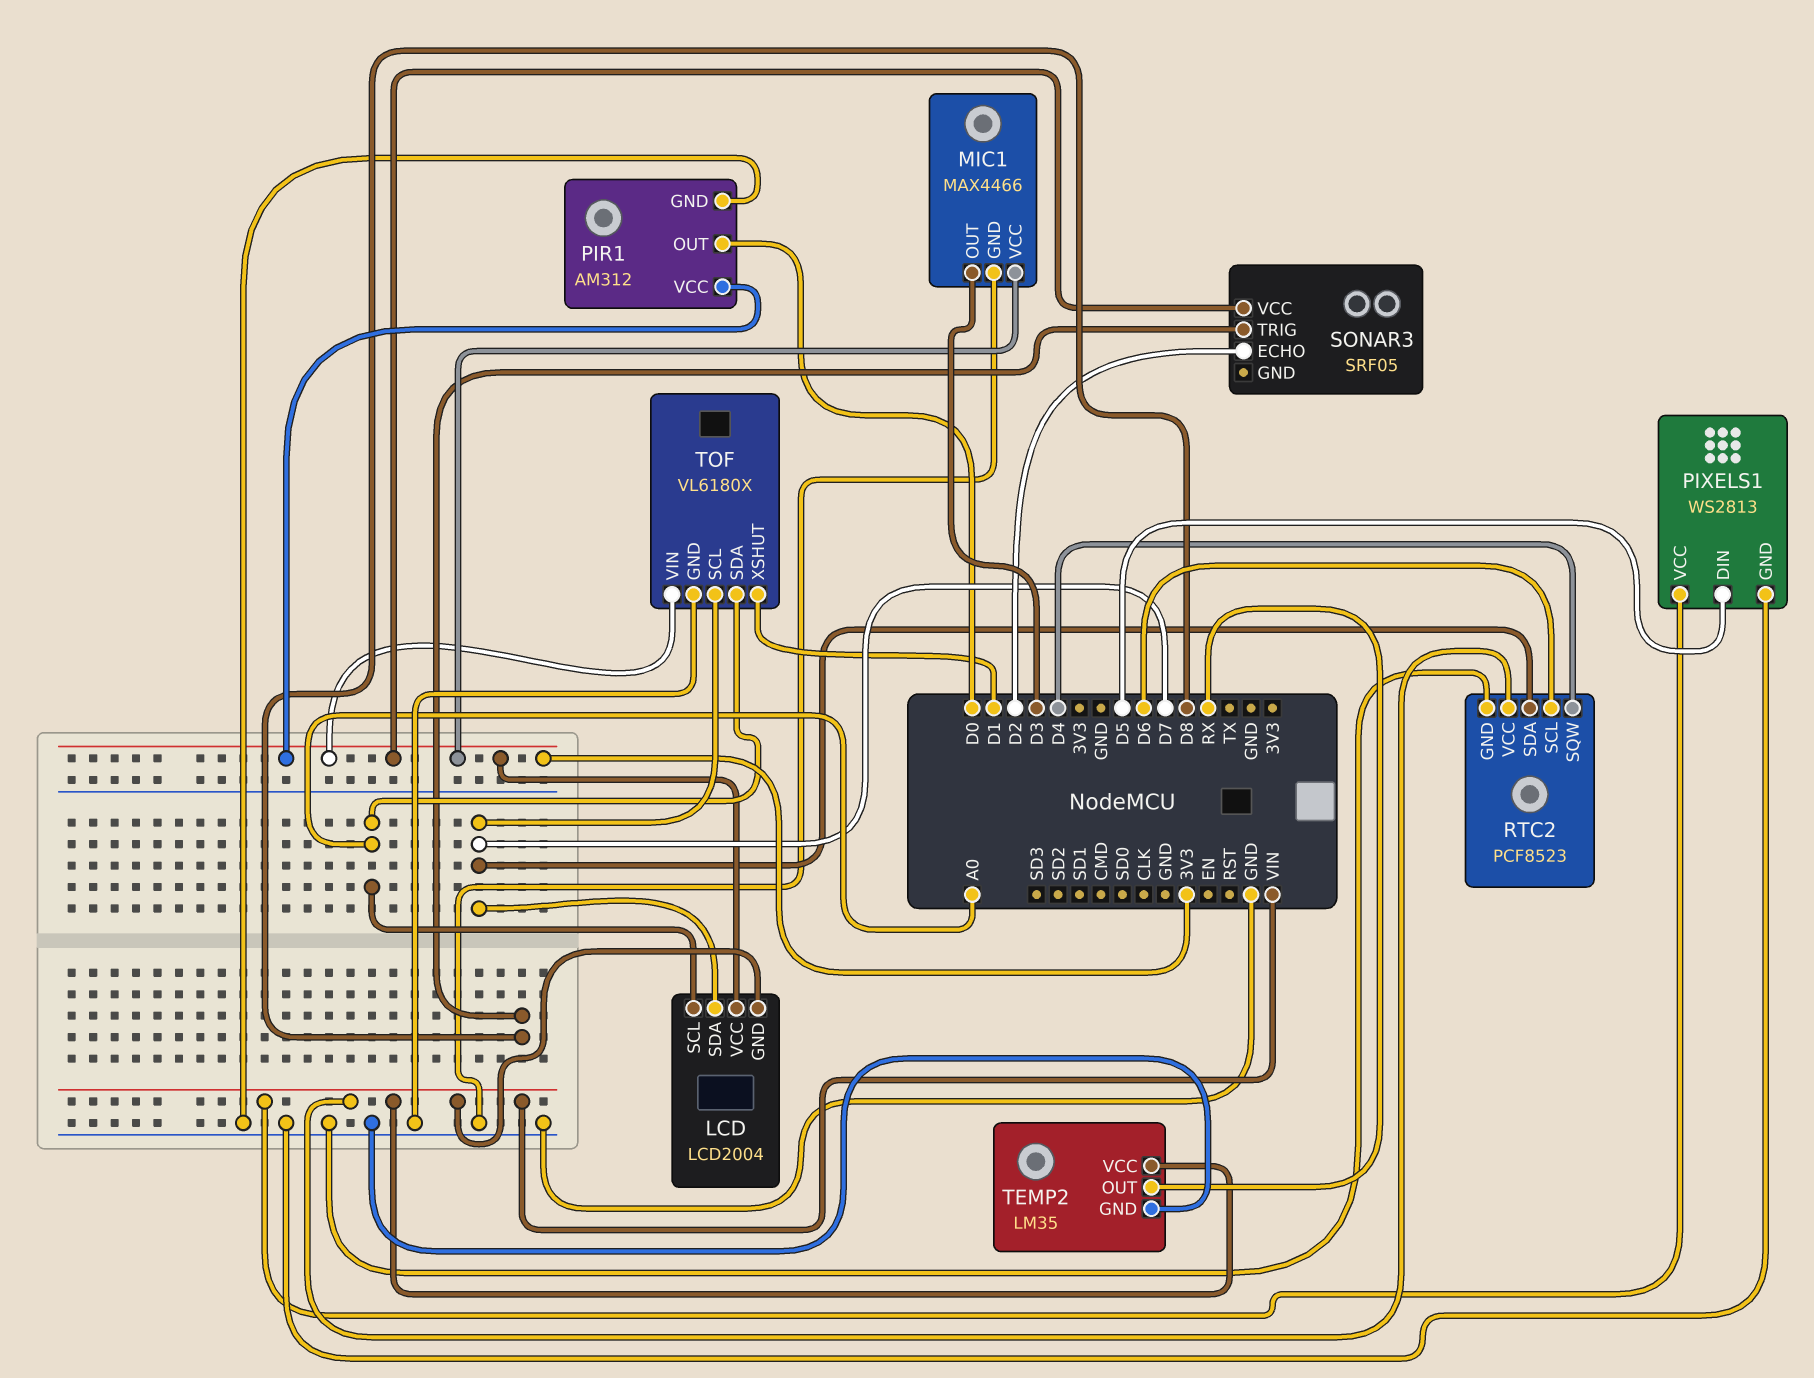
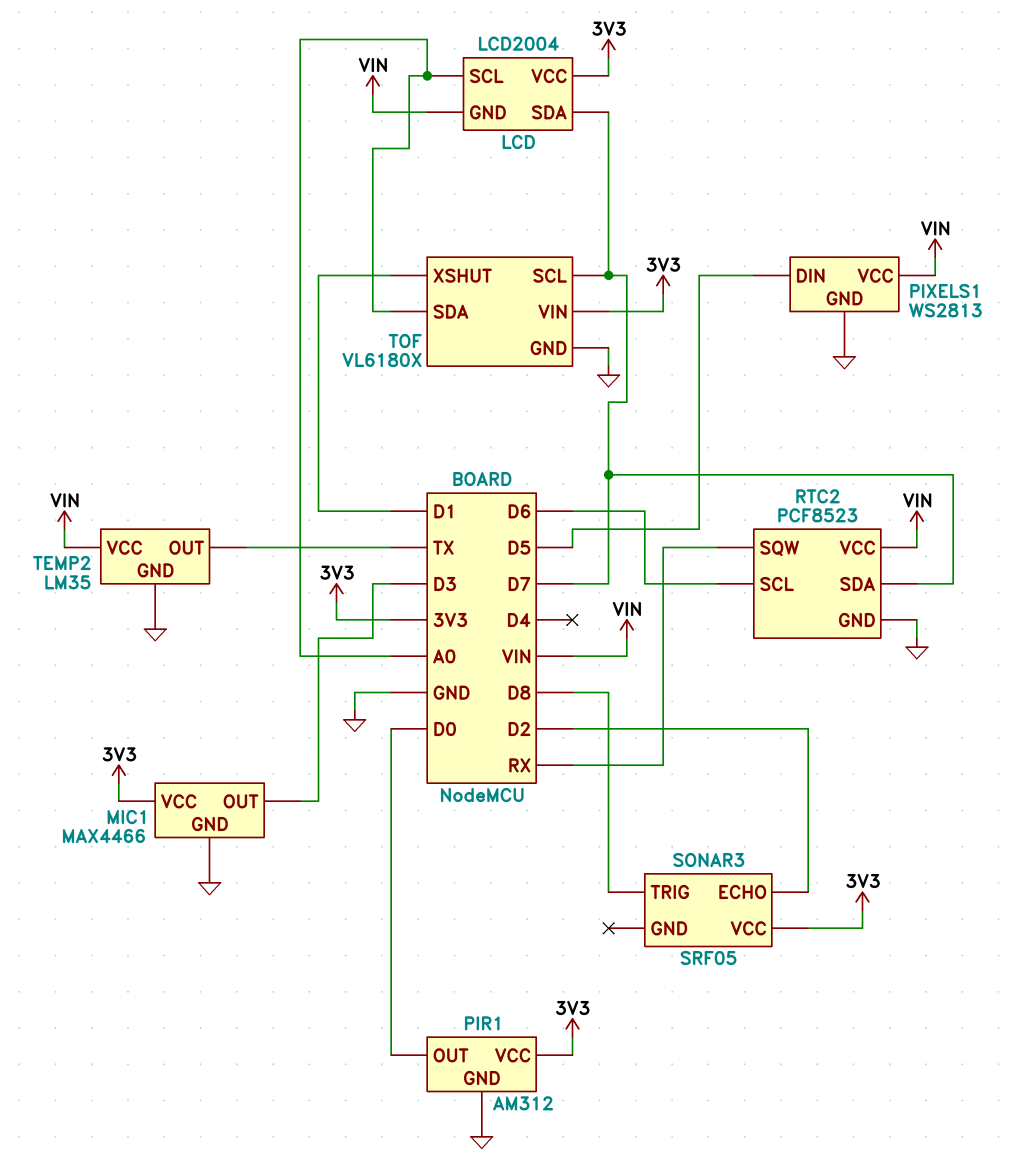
RTC2 pin SQW: D4 -> RX
TEMP2 pin OUT: RX -> TX

